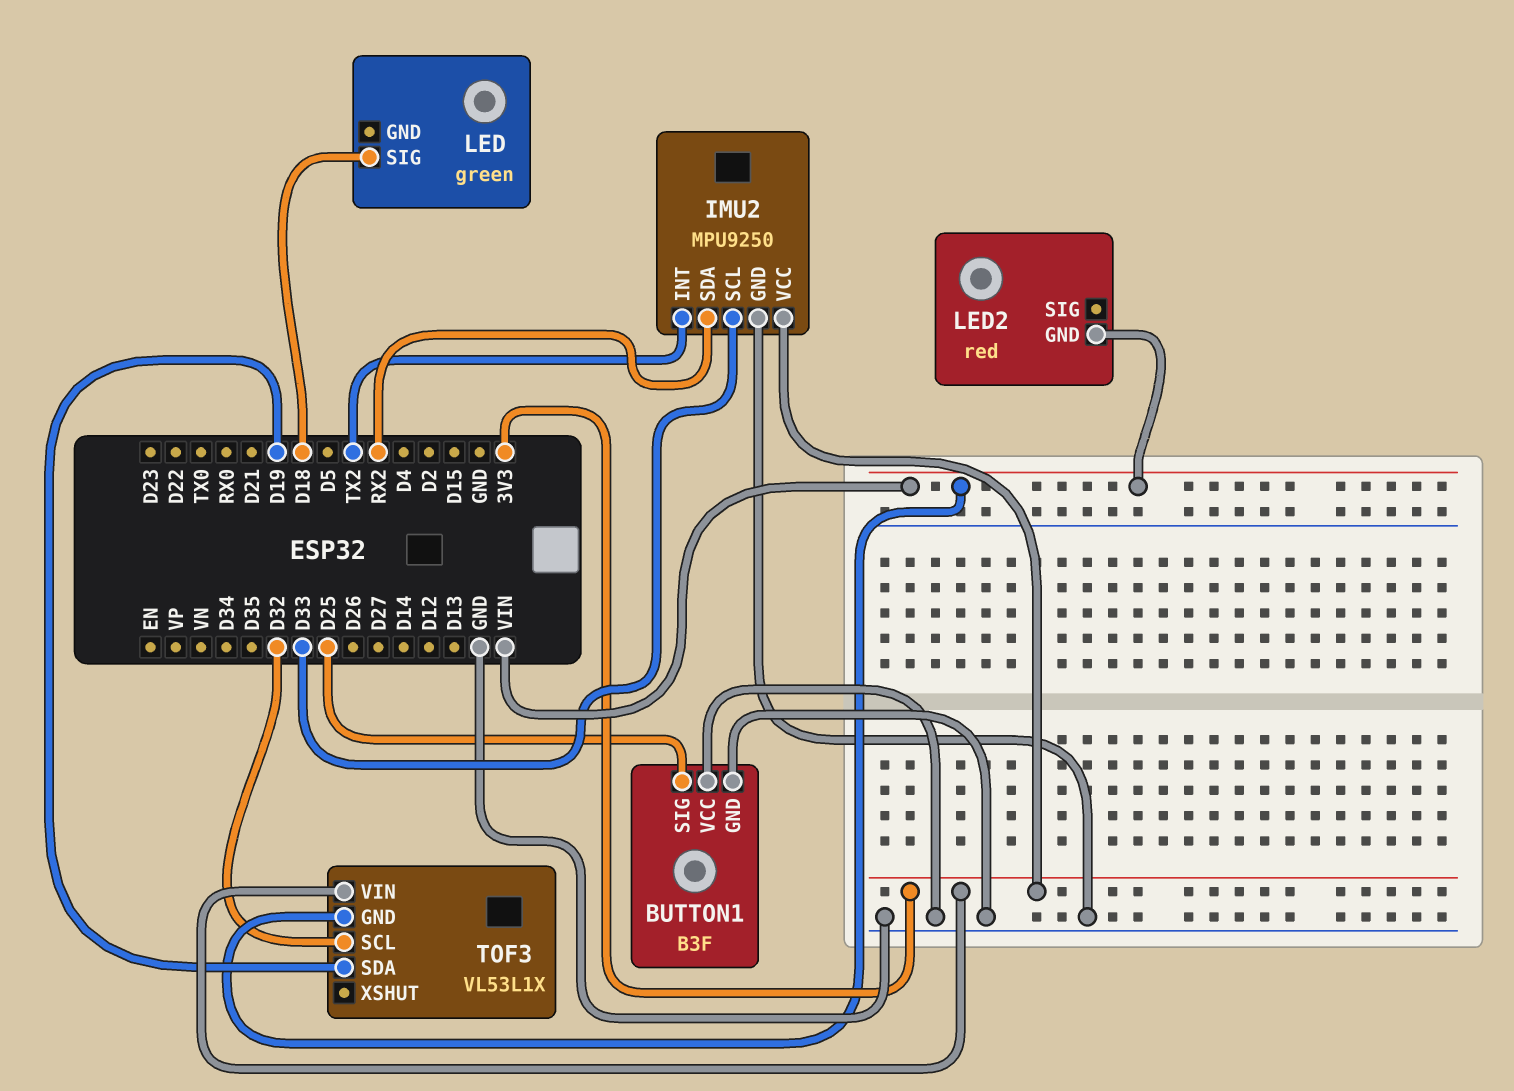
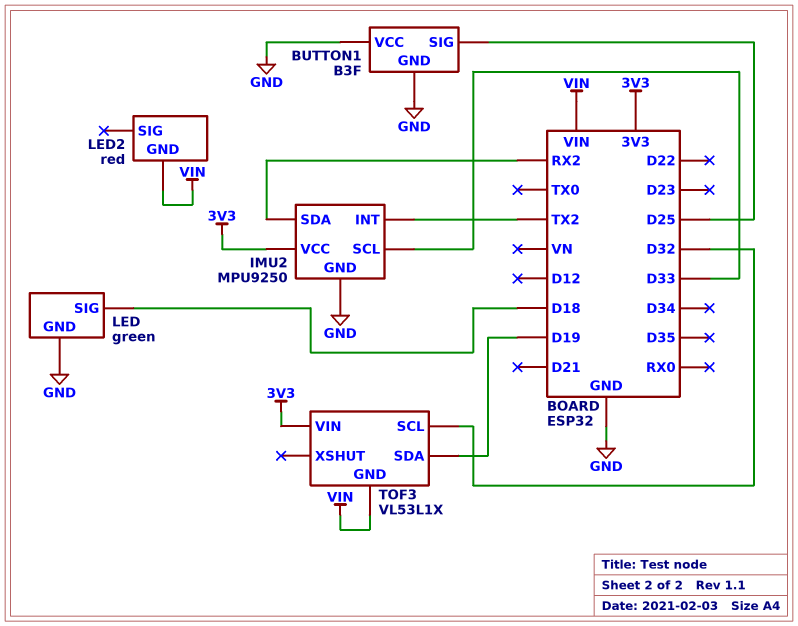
LED pin GND: none -> GND

